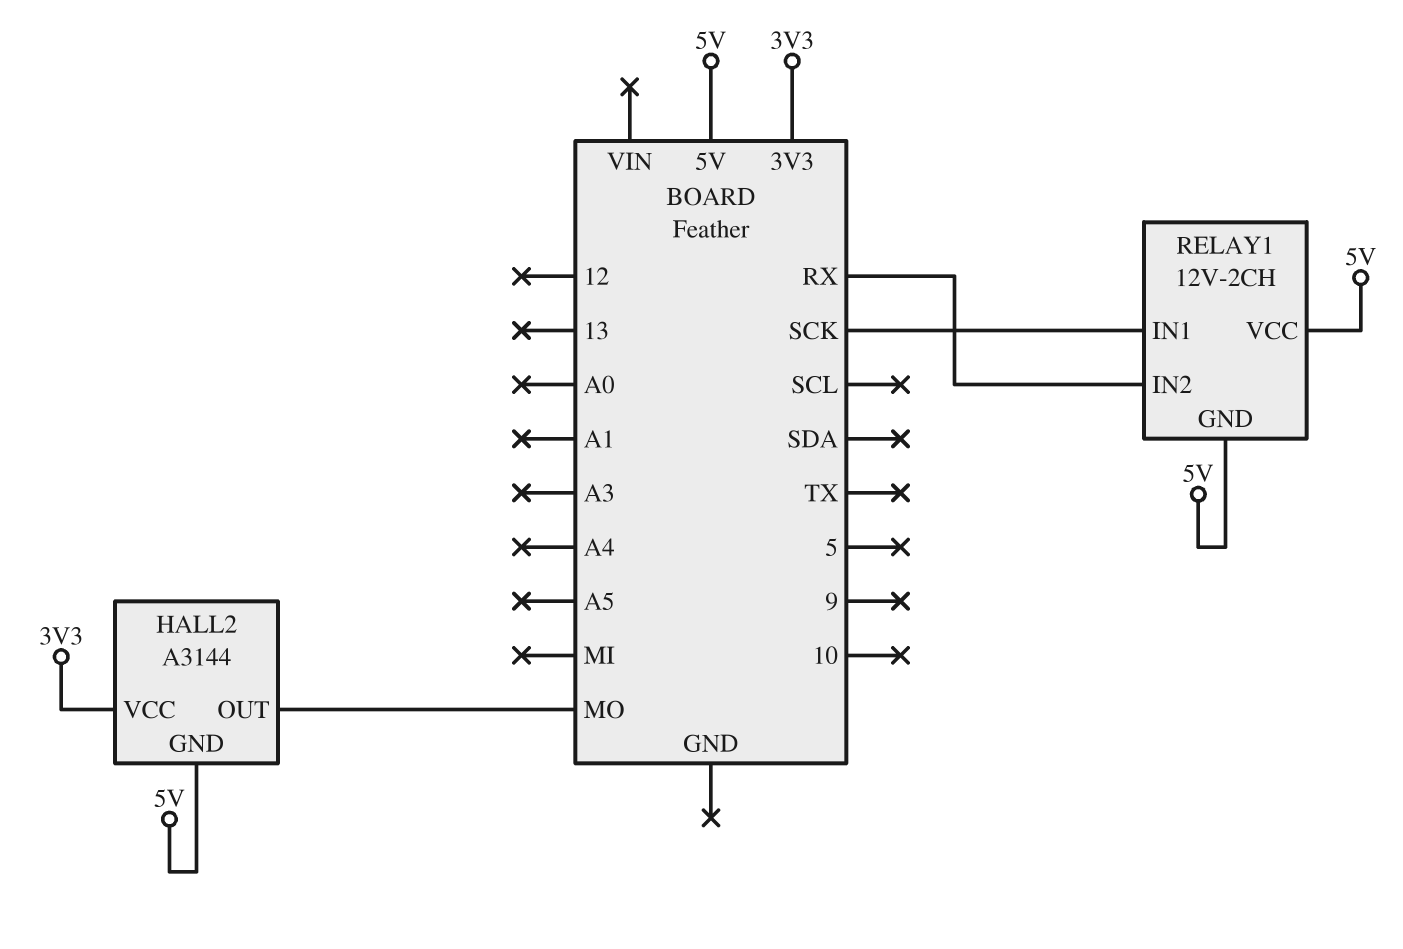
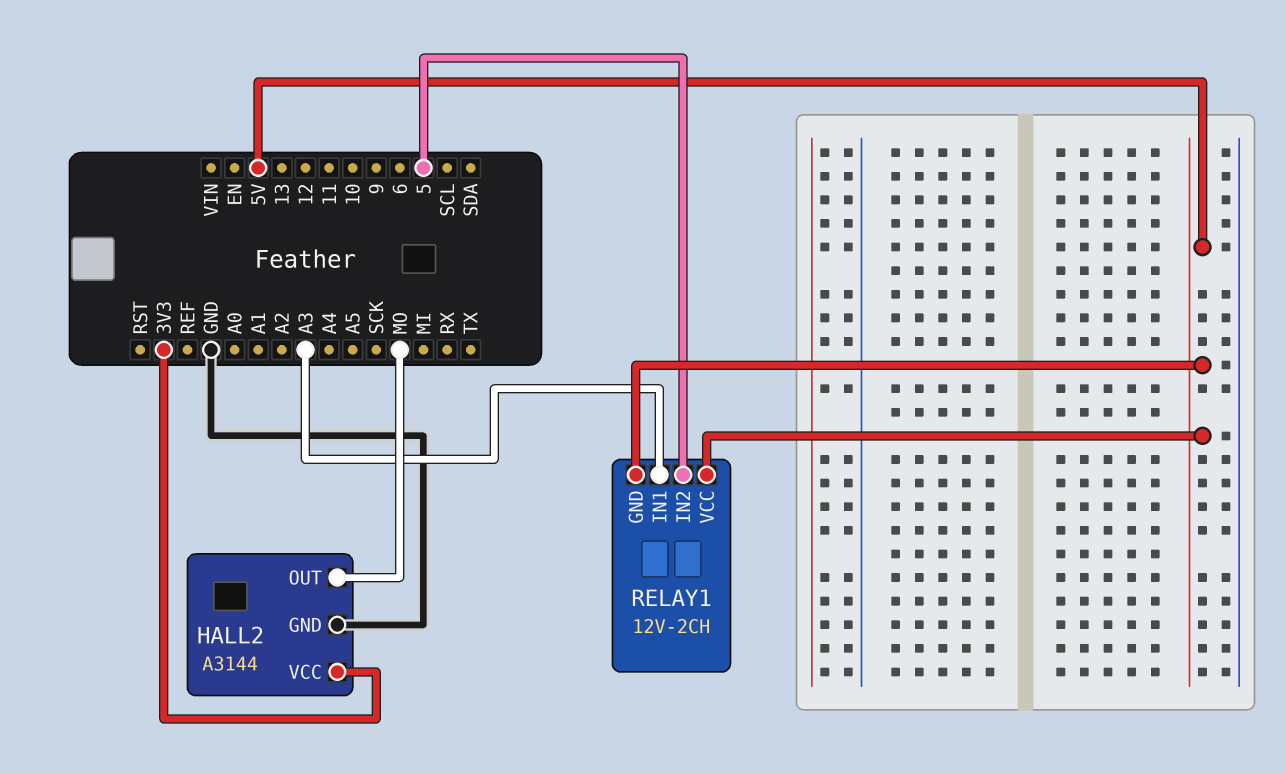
HALL2 pin GND: 5V -> GND
RELAY1 pin IN1: SCK -> A3
RELAY1 pin IN2: RX -> 5

